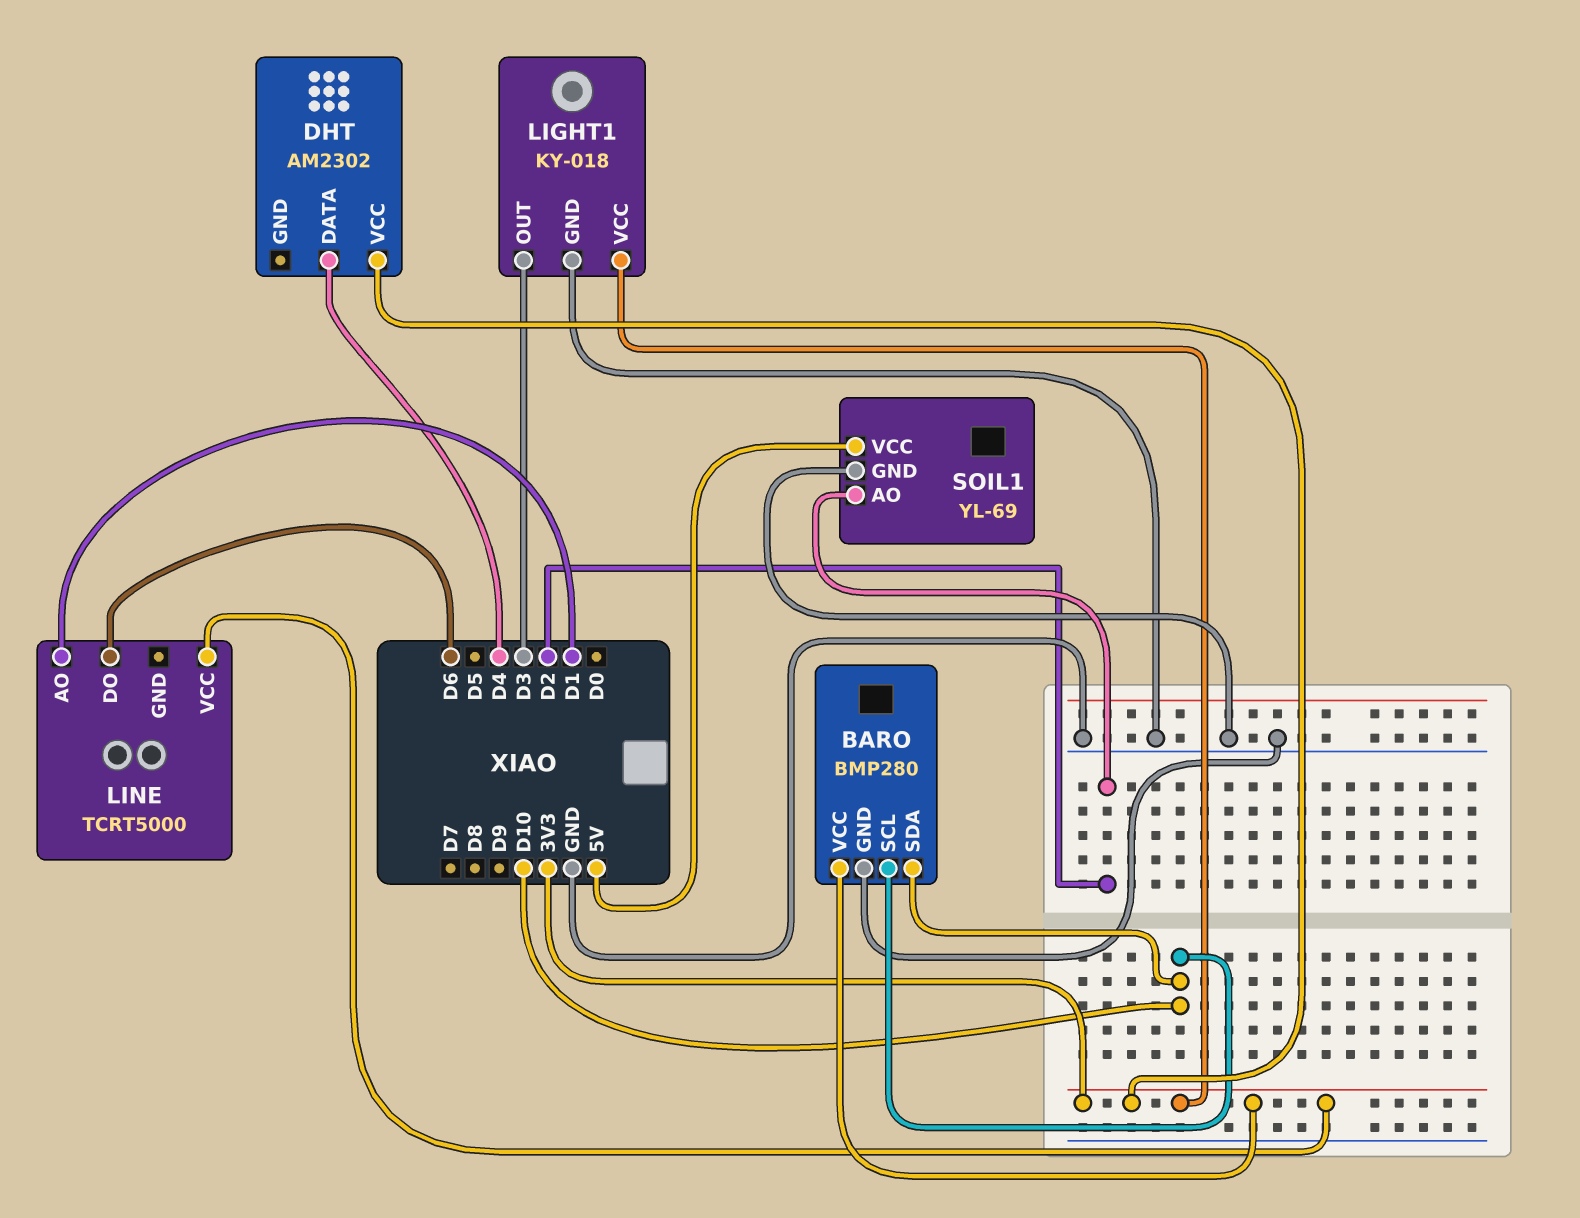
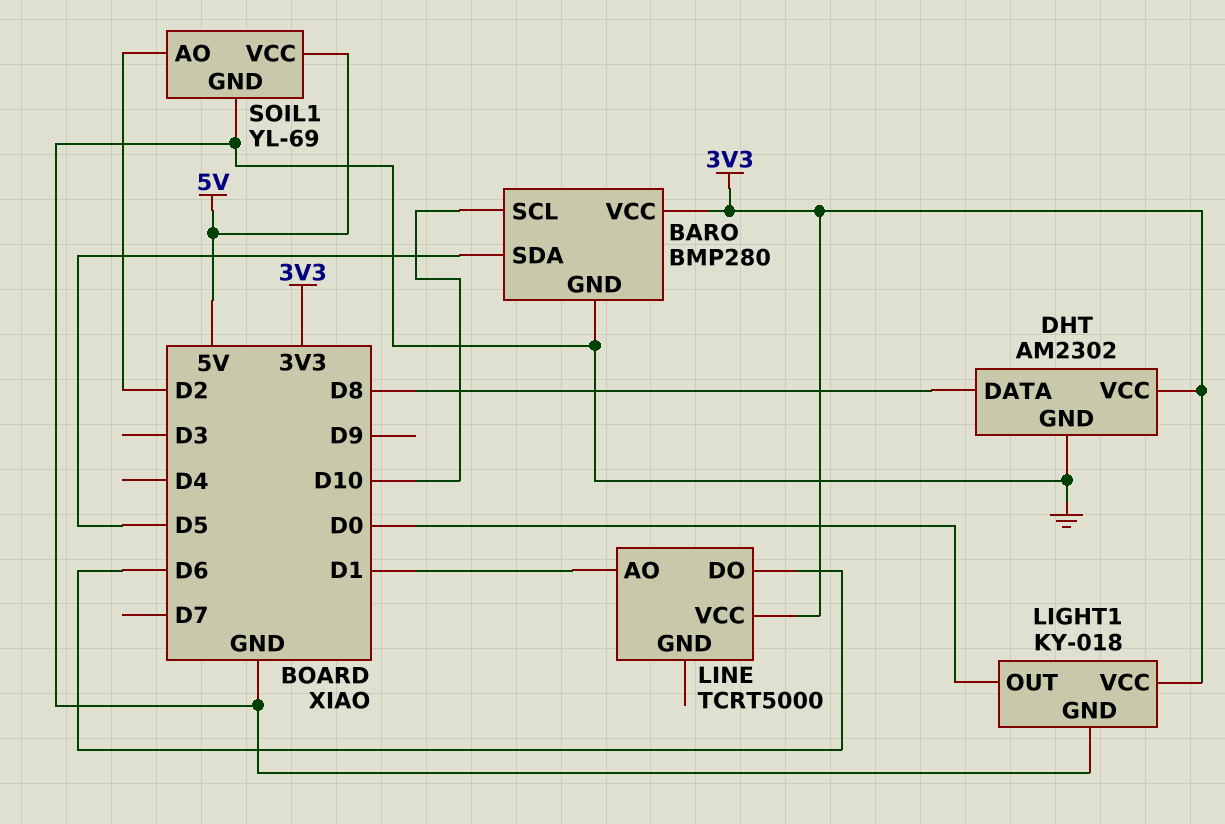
BARO pin SDA: D10 -> D5
DHT pin DATA: D4 -> D8
DHT pin GND: none -> GND
LIGHT1 pin OUT: D3 -> D0

